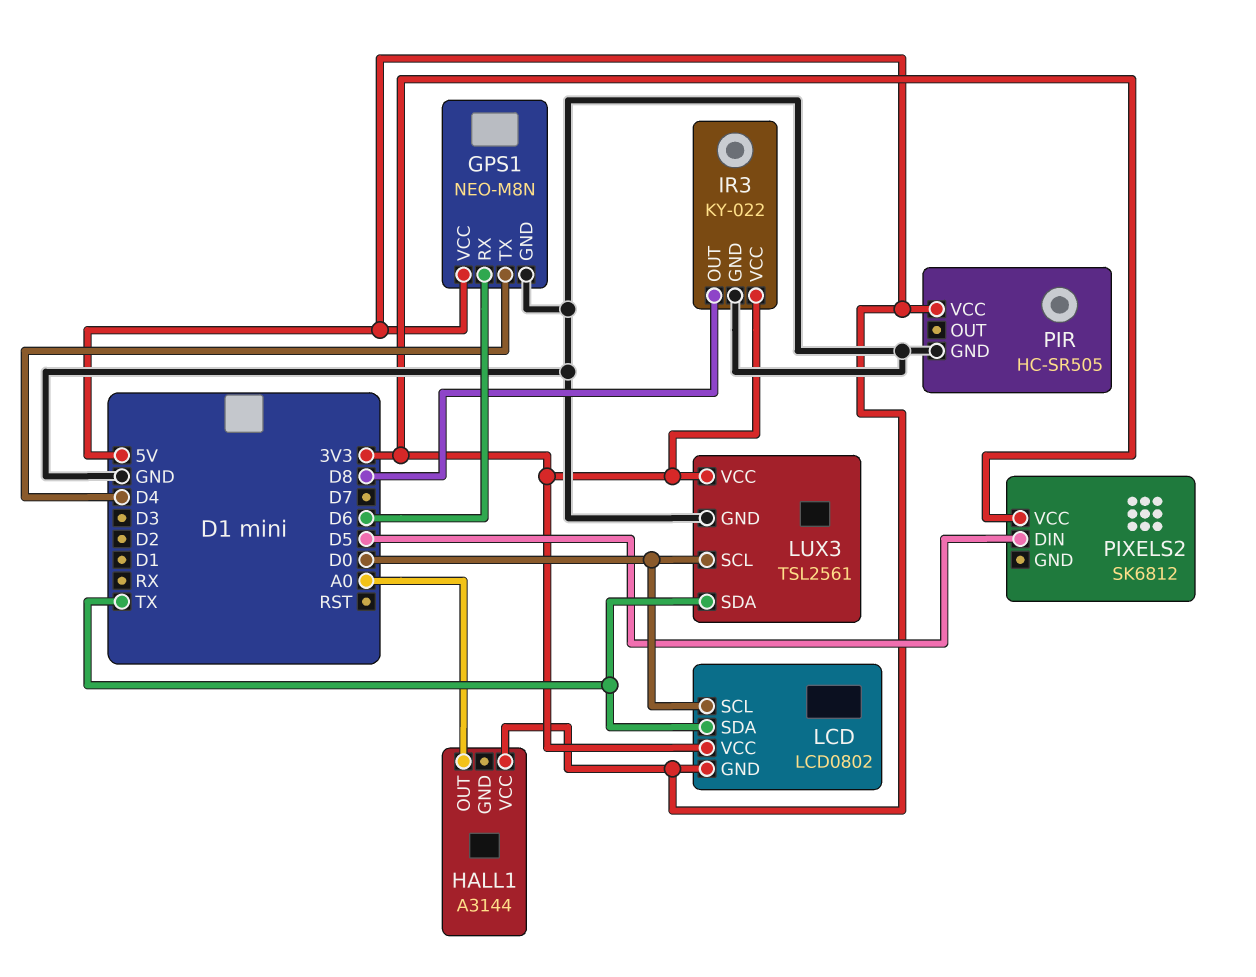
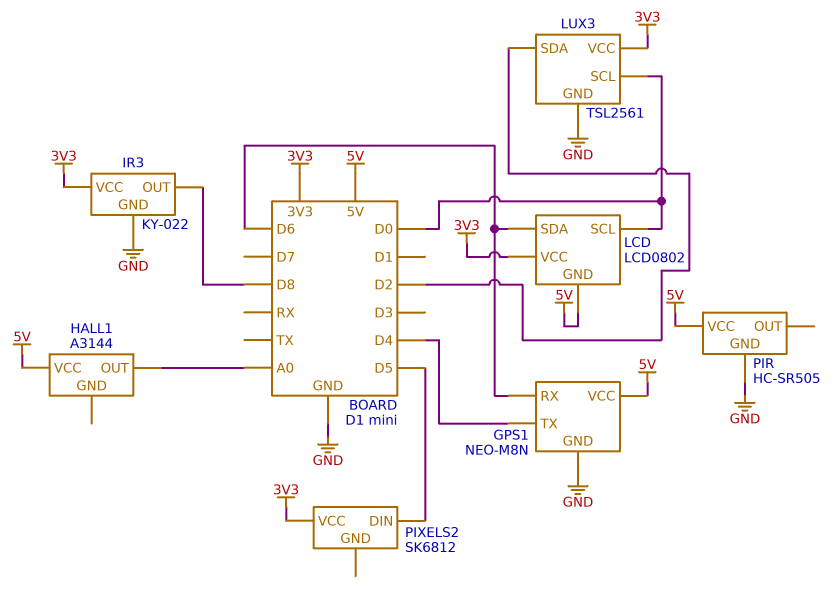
LCD pin SDA: TX -> D6
LUX3 pin SDA: TX -> D2

